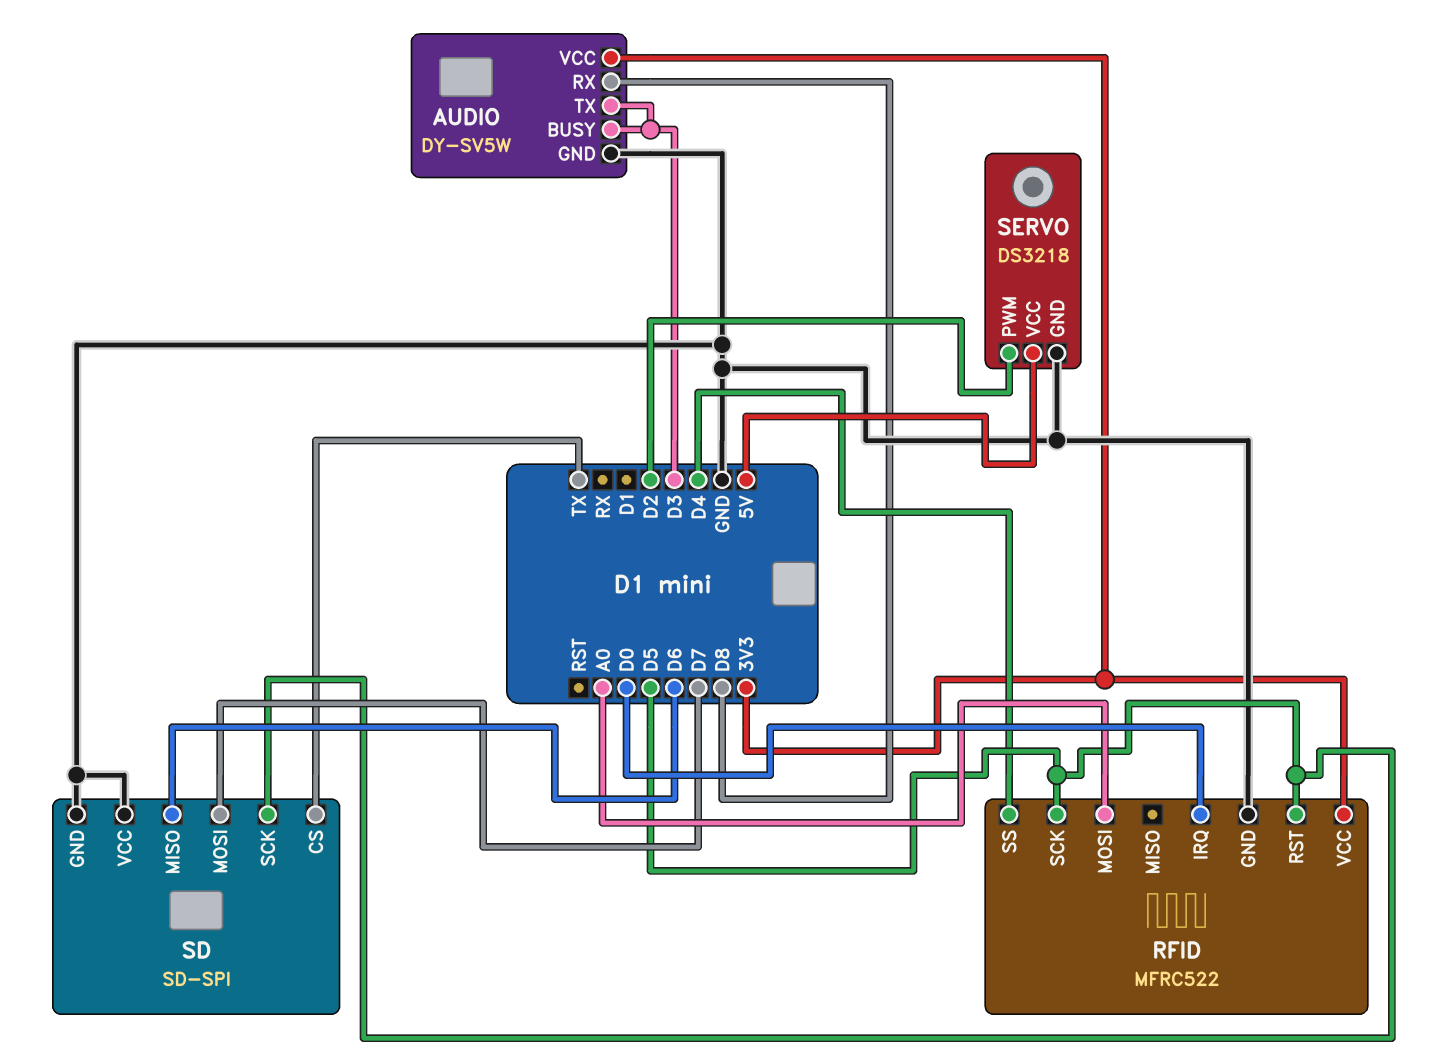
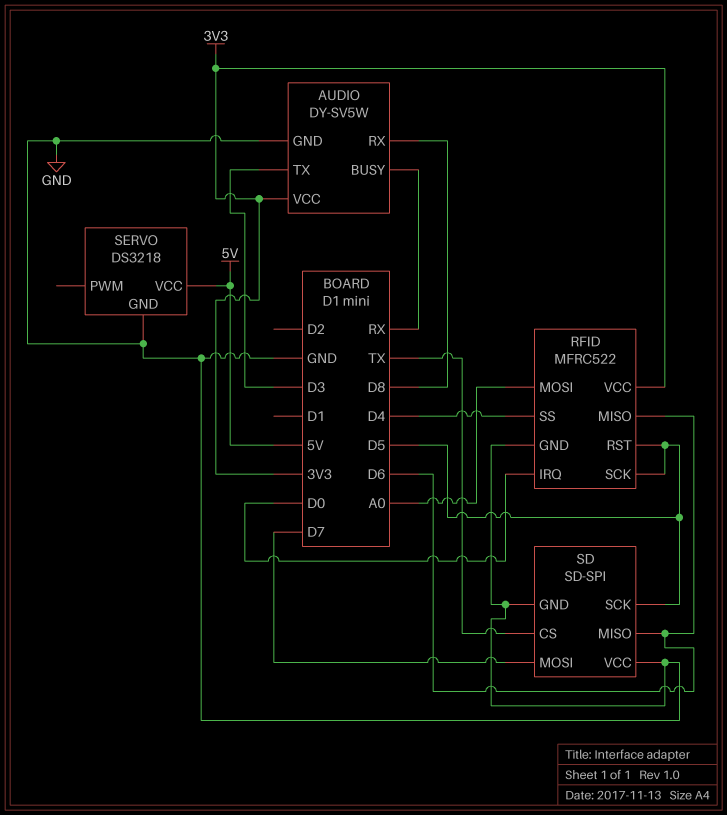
AUDIO pin BUSY: D3 -> RX
RFID pin MISO: none -> D6
SERVO pin PWM: D2 -> none

